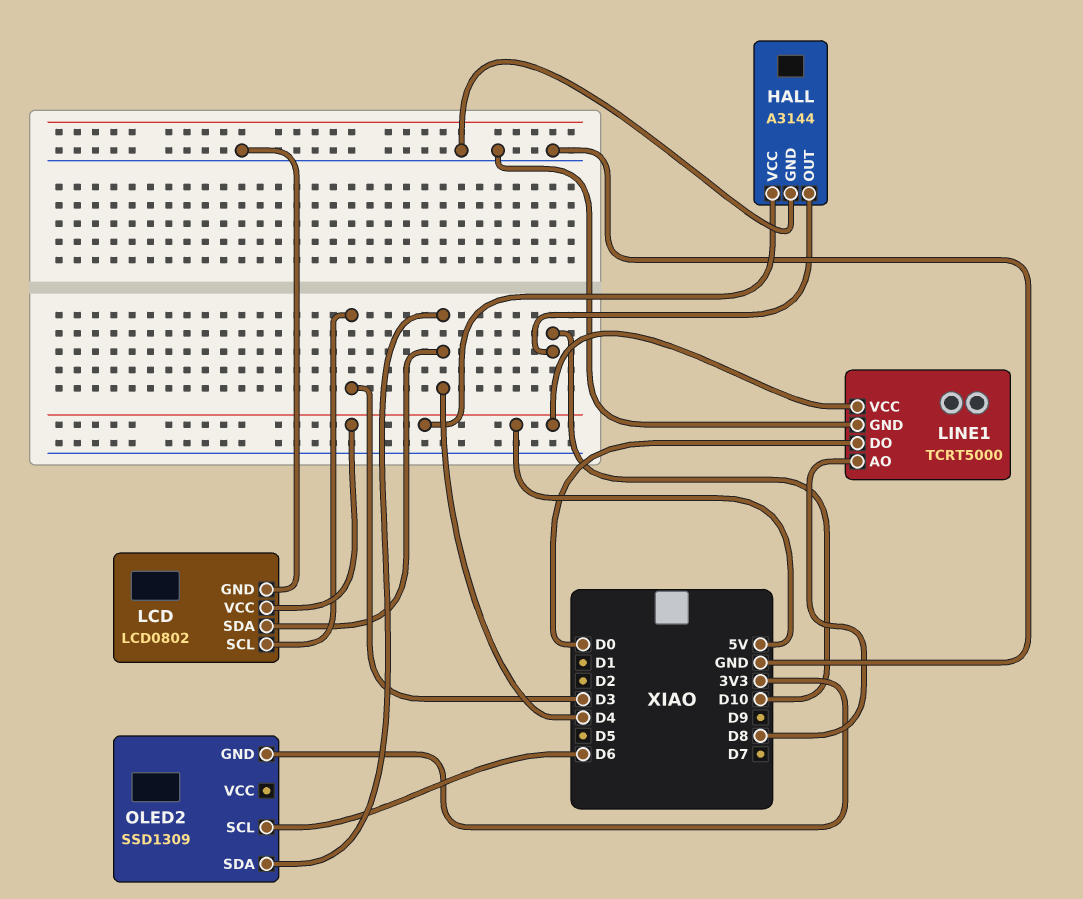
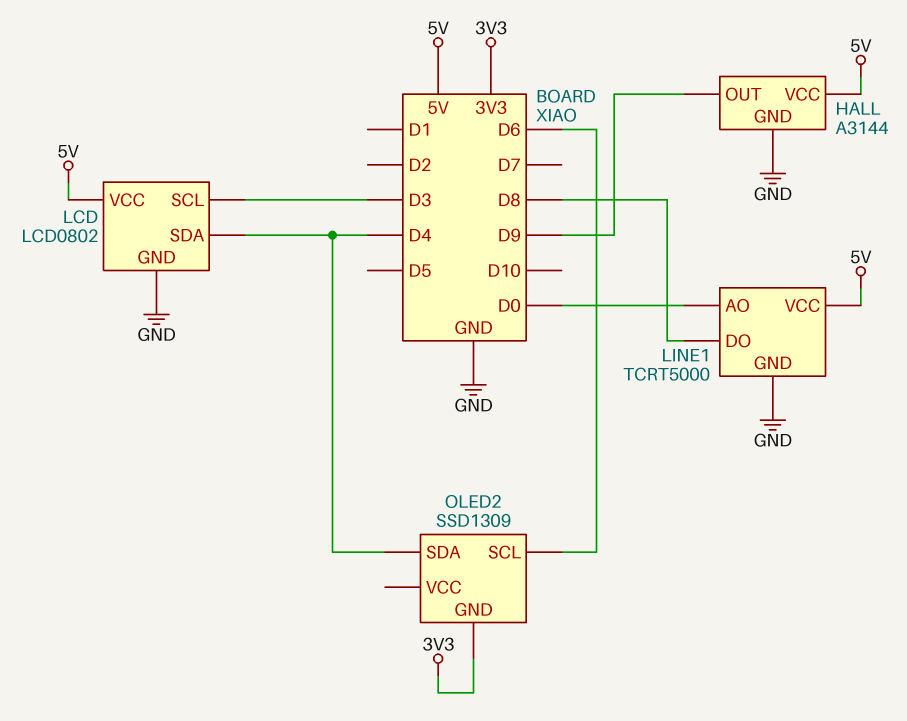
HALL pin OUT: D10 -> D9
LINE1 pin AO: D8 -> D0
LINE1 pin DO: D0 -> D8

